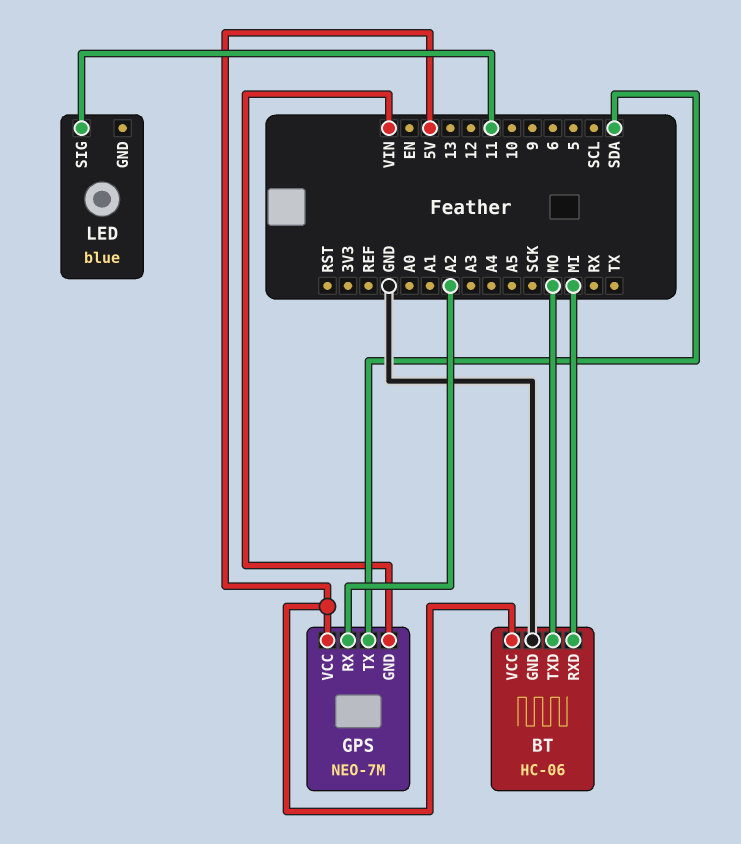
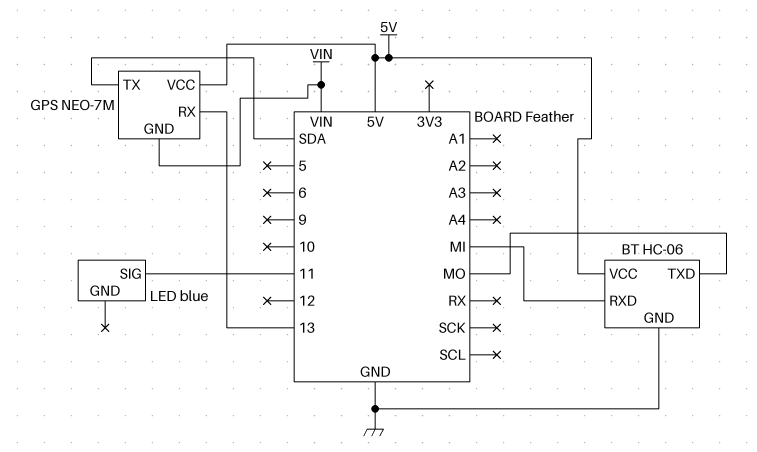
GPS pin RX: A2 -> 13

